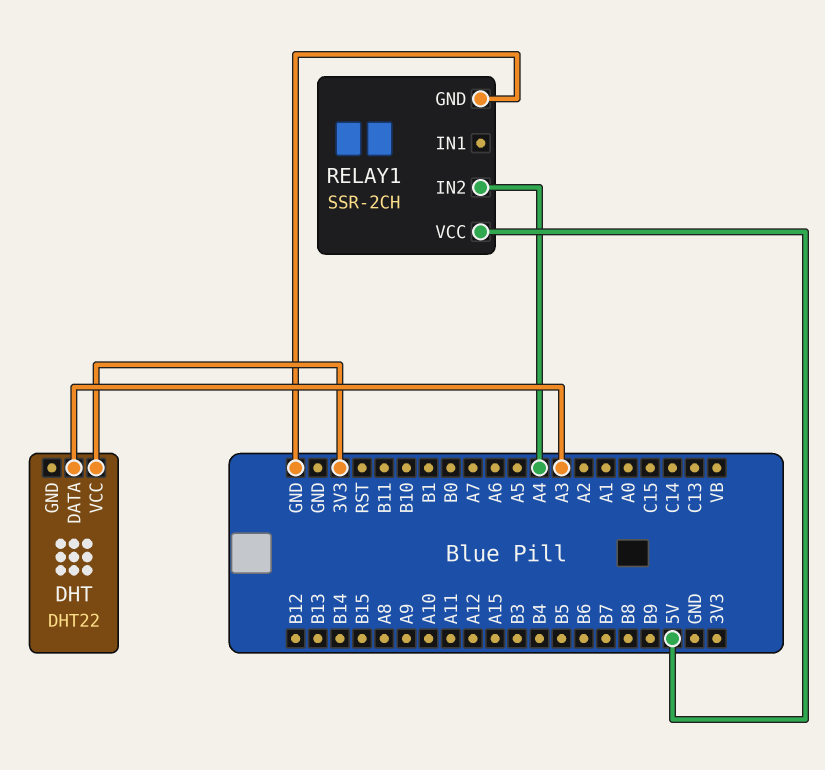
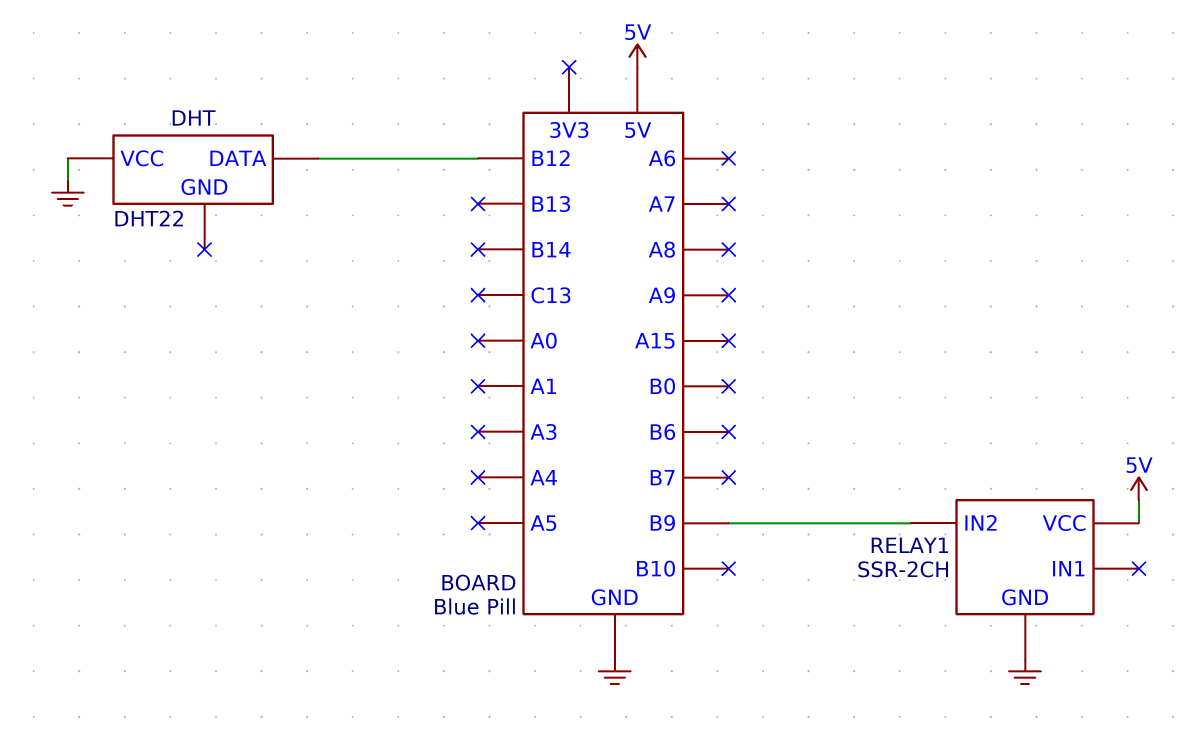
DHT pin DATA: A3 -> B12
DHT pin VCC: 3V3 -> GND
RELAY1 pin IN2: A4 -> B9

